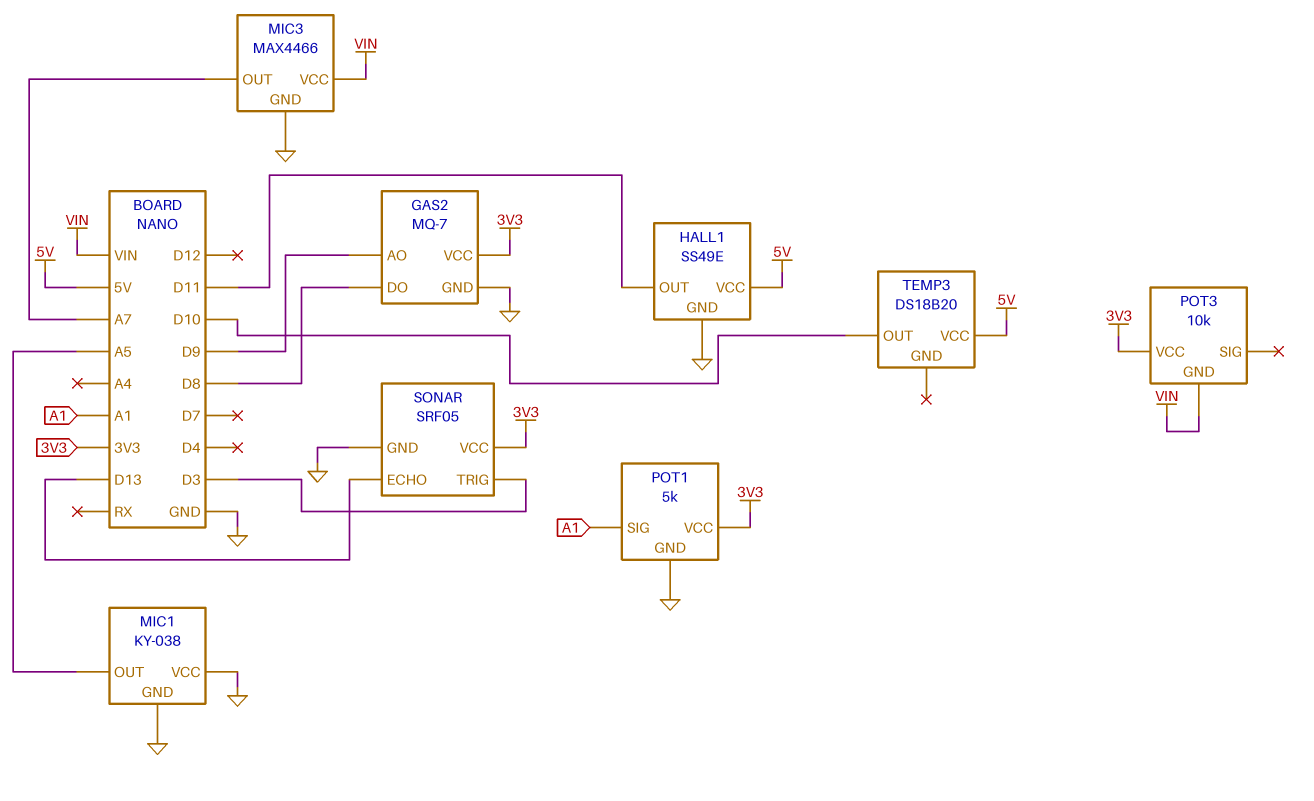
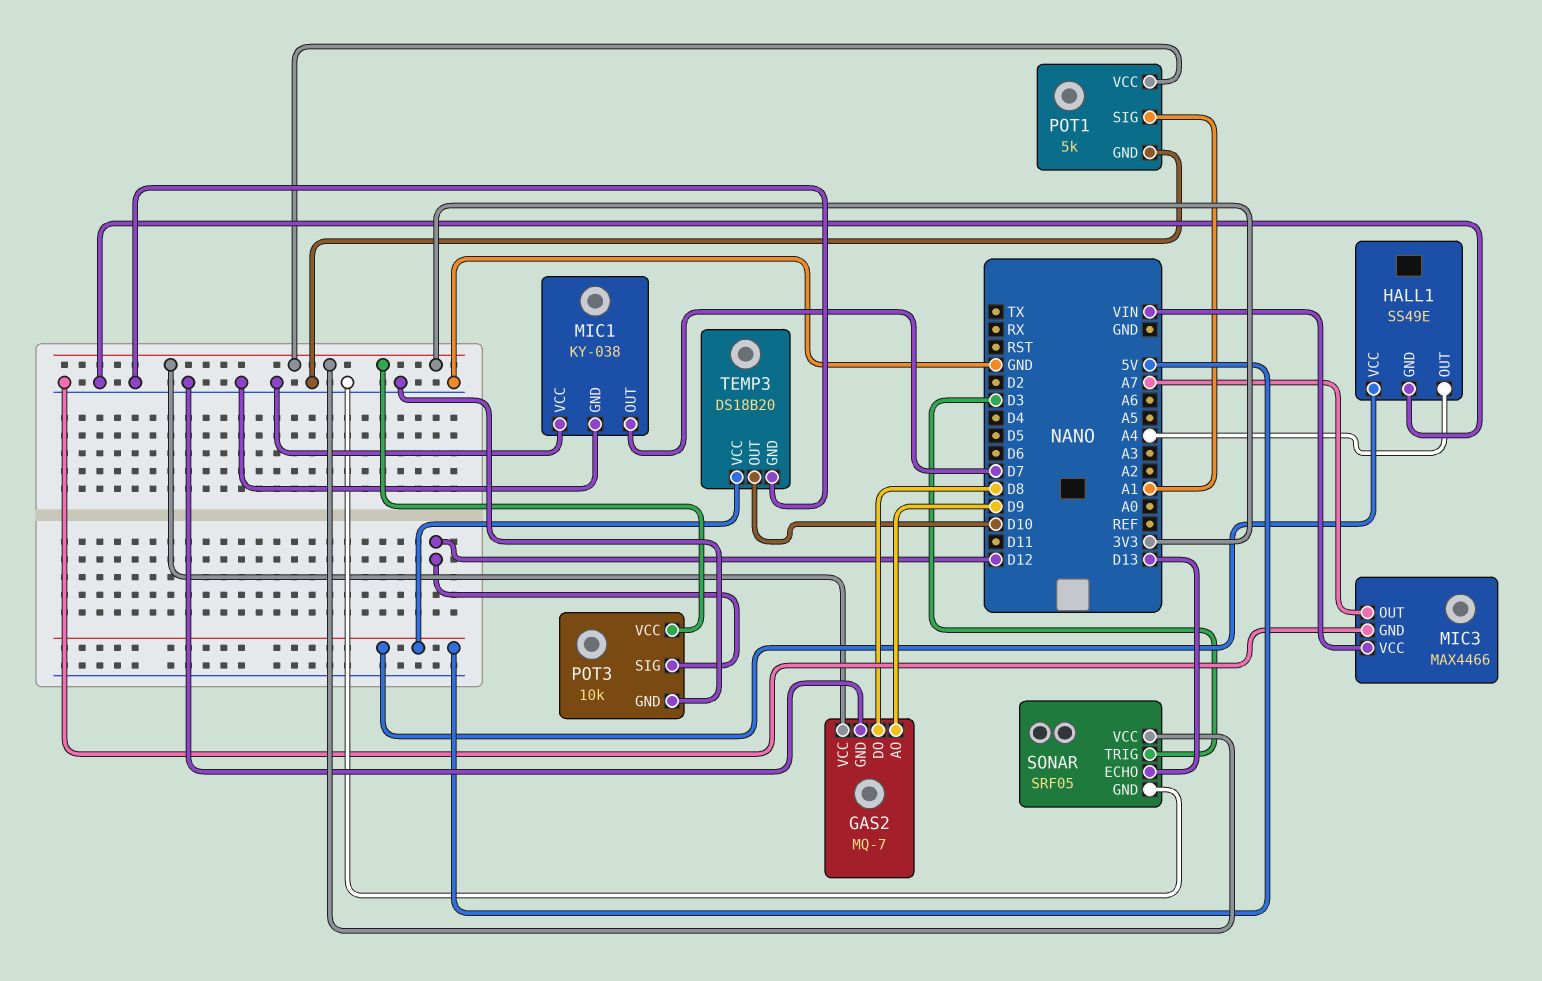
HALL1 pin OUT: D11 -> A4
MIC1 pin OUT: A5 -> D7
POT3 pin GND: VIN -> GND
POT3 pin SIG: none -> D12
TEMP3 pin GND: none -> GND

